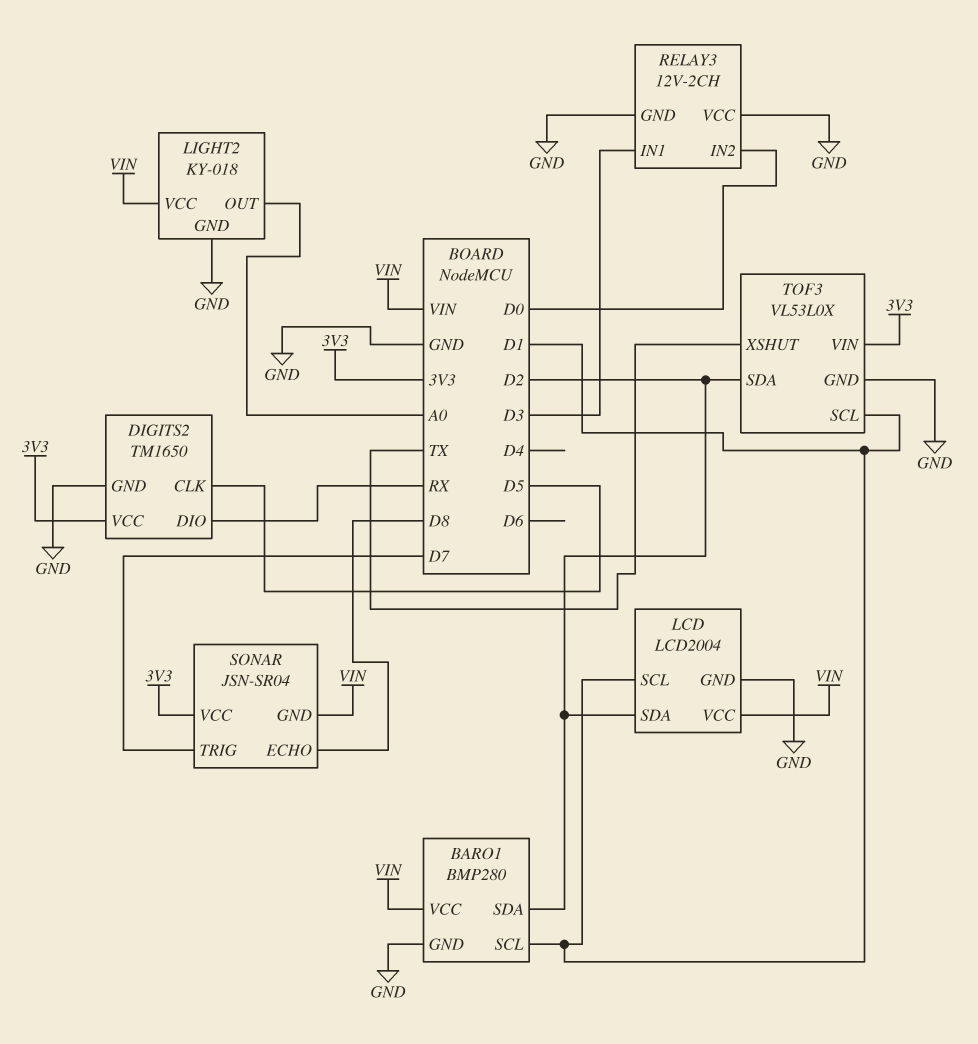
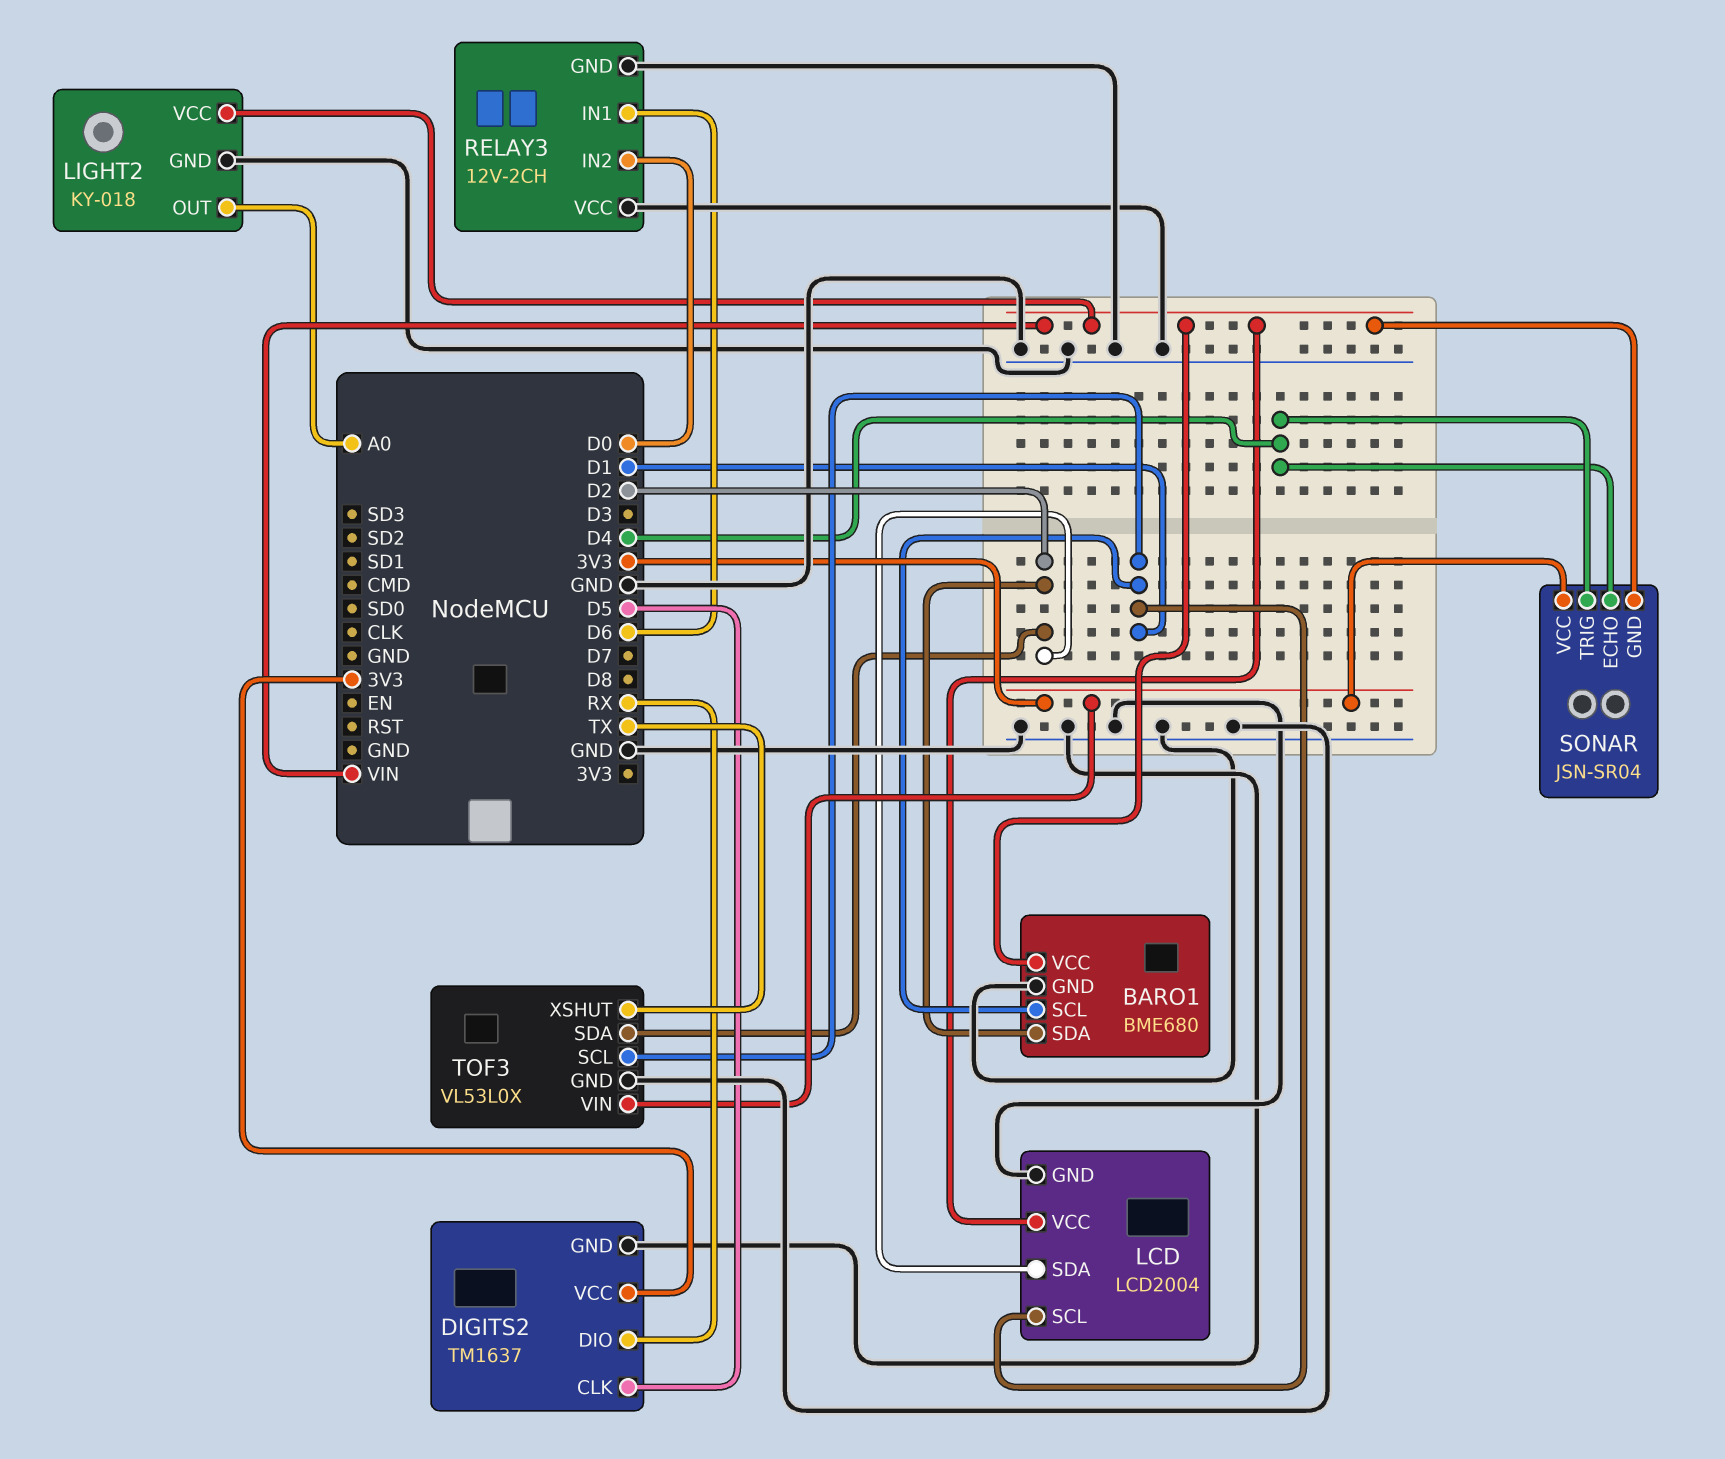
BARO1: BMP280 -> BME680
DIGITS2: TM1650 -> TM1637
RELAY3 pin IN1: D3 -> D6
SONAR pin ECHO: D8 -> D4
SONAR pin TRIG: D7 -> D4

